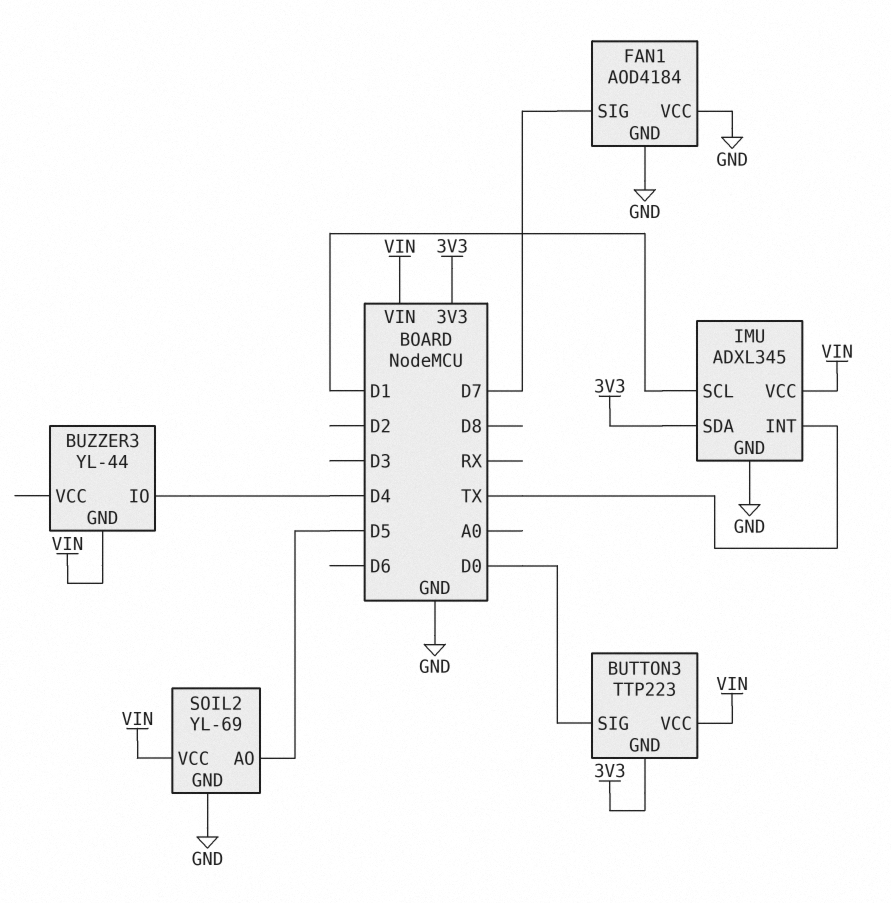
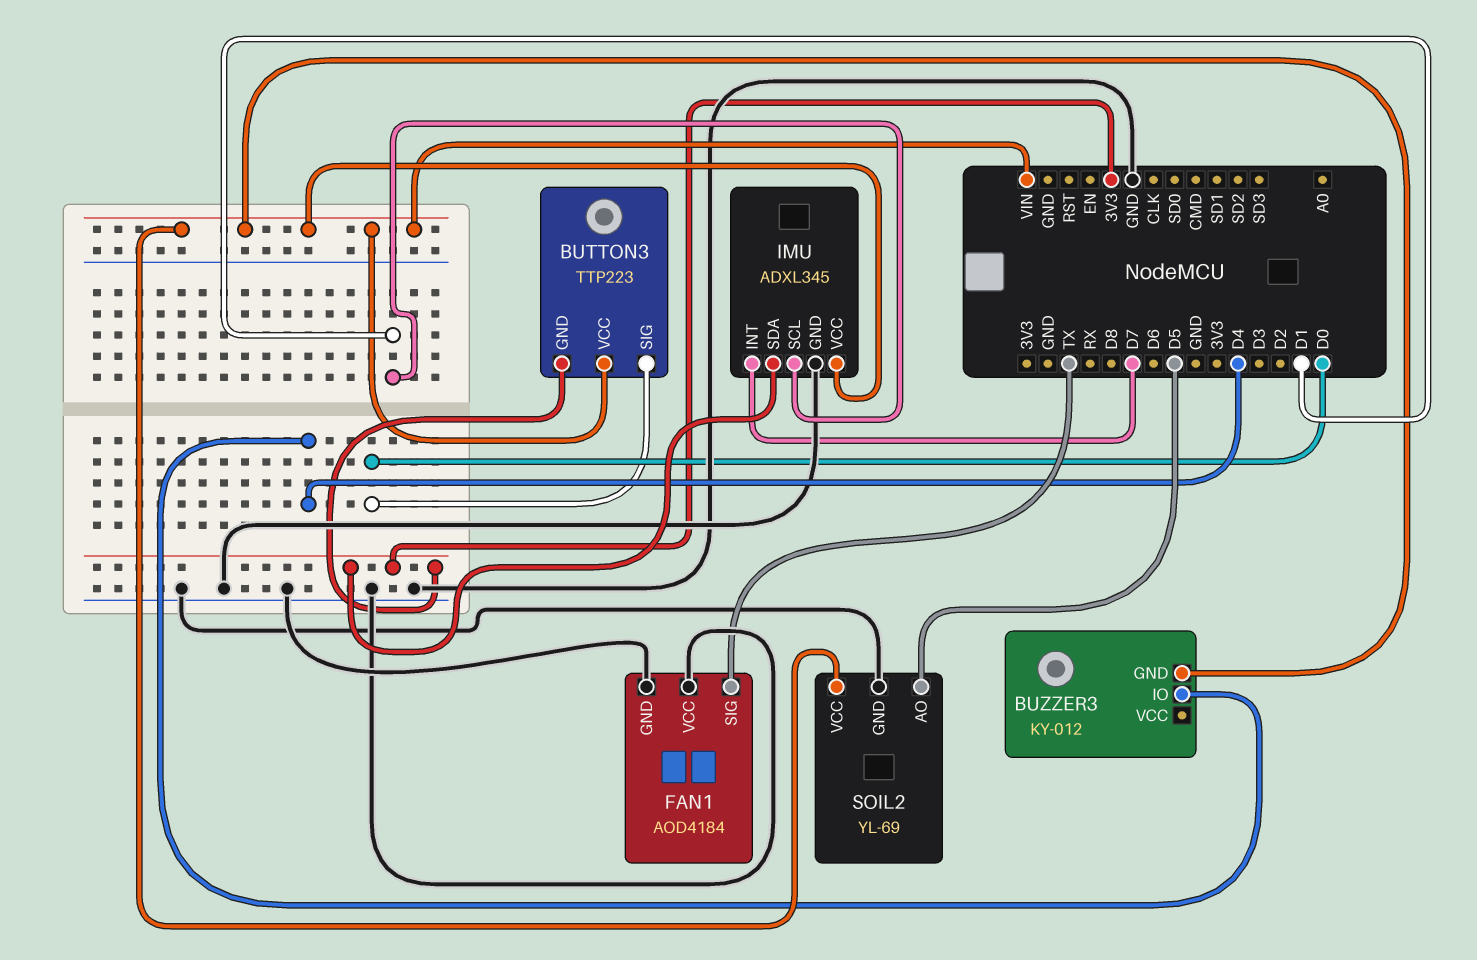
BUZZER3: YL-44 -> KY-012
FAN1 pin SIG: D7 -> TX
IMU pin INT: TX -> D7

